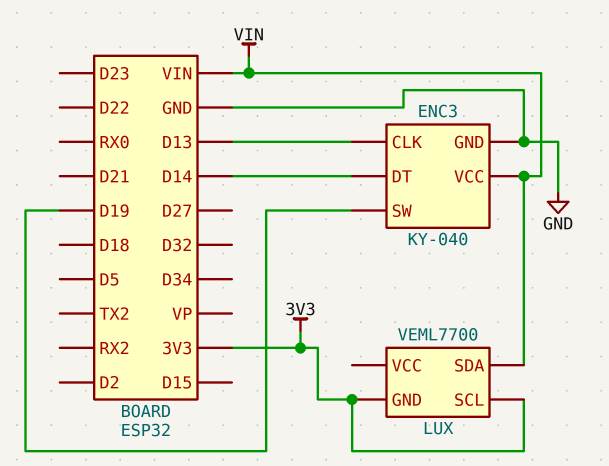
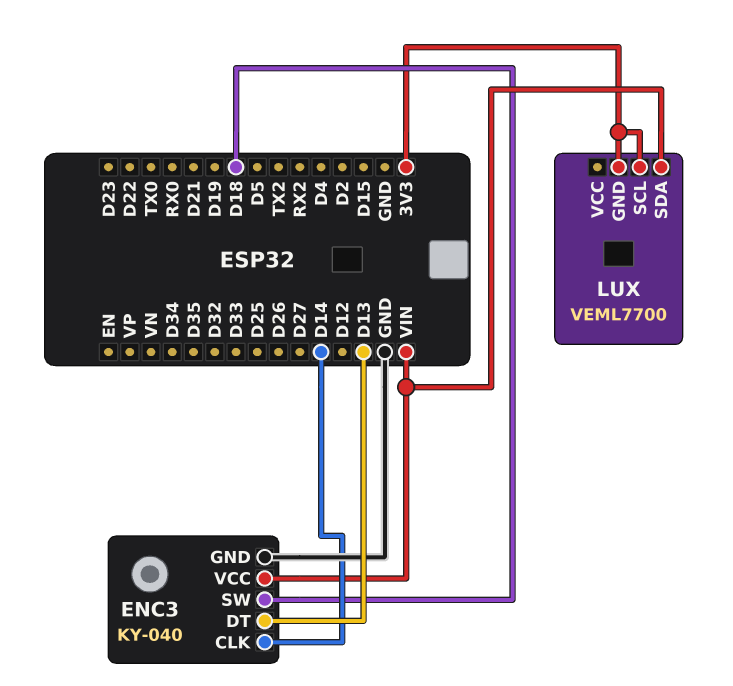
ENC3 pin CLK: D13 -> D14
ENC3 pin DT: D14 -> D13
ENC3 pin SW: D19 -> D18

